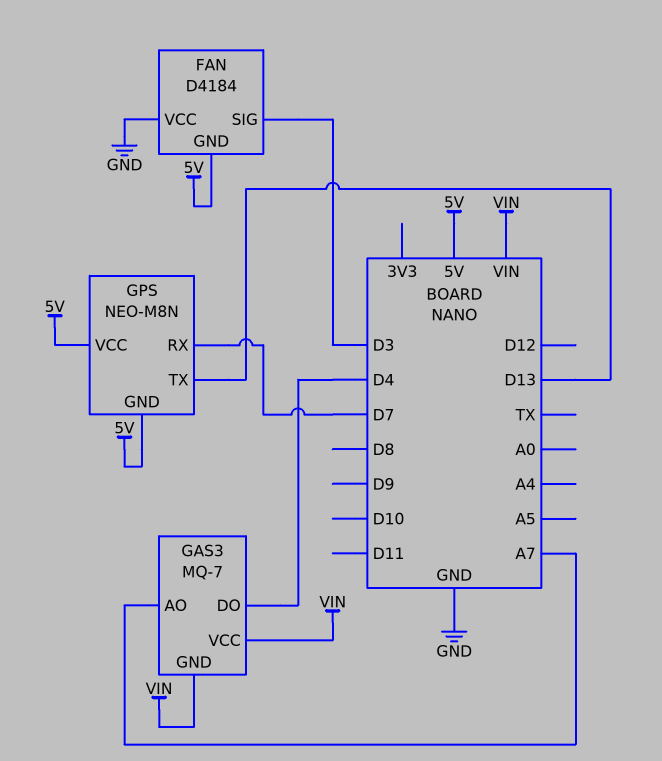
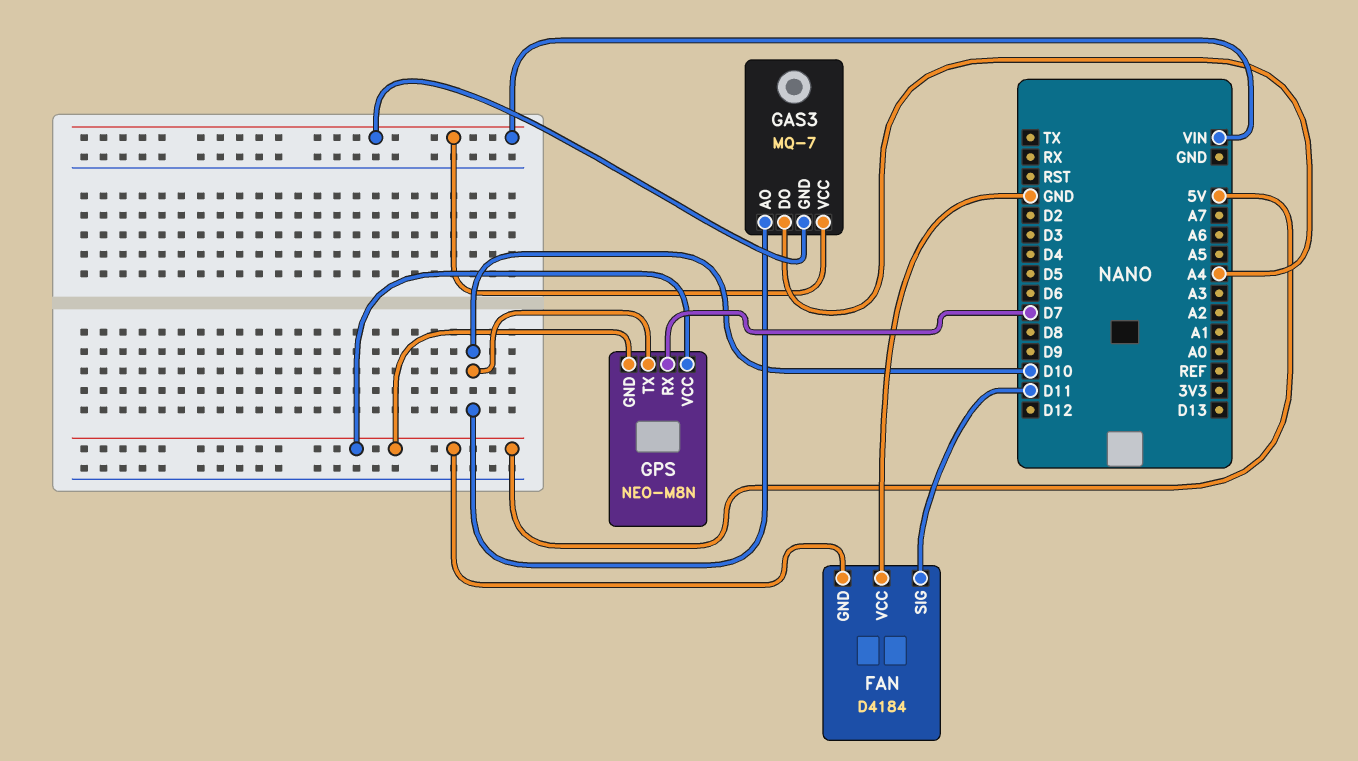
FAN pin SIG: D3 -> D11
GAS3 pin AO: A7 -> D10
GAS3 pin DO: D4 -> A4
GPS pin TX: D13 -> D10

